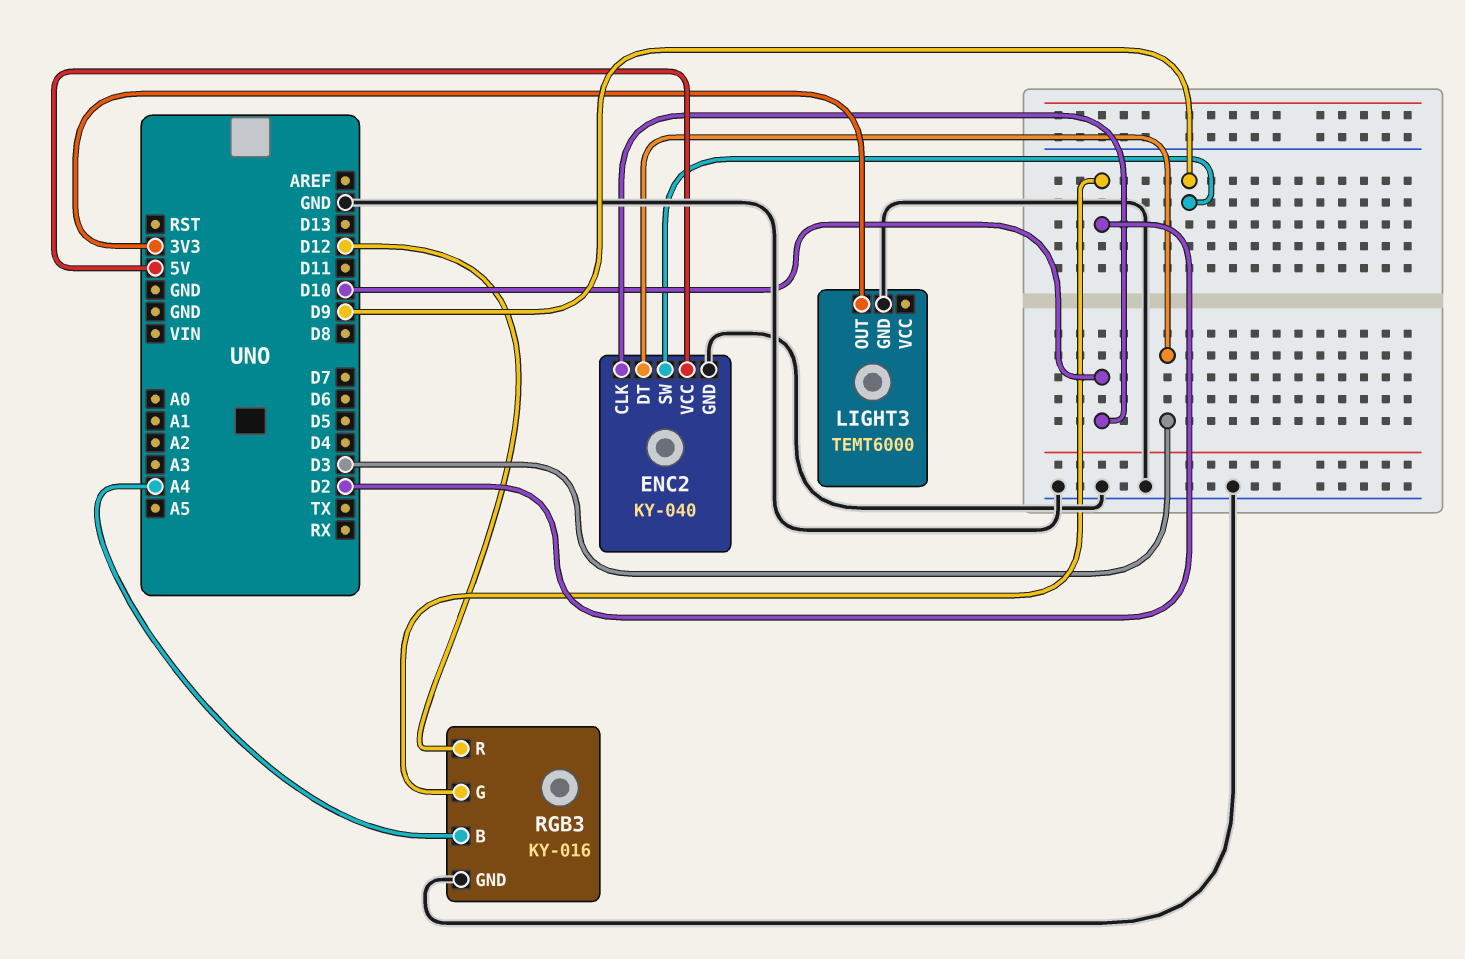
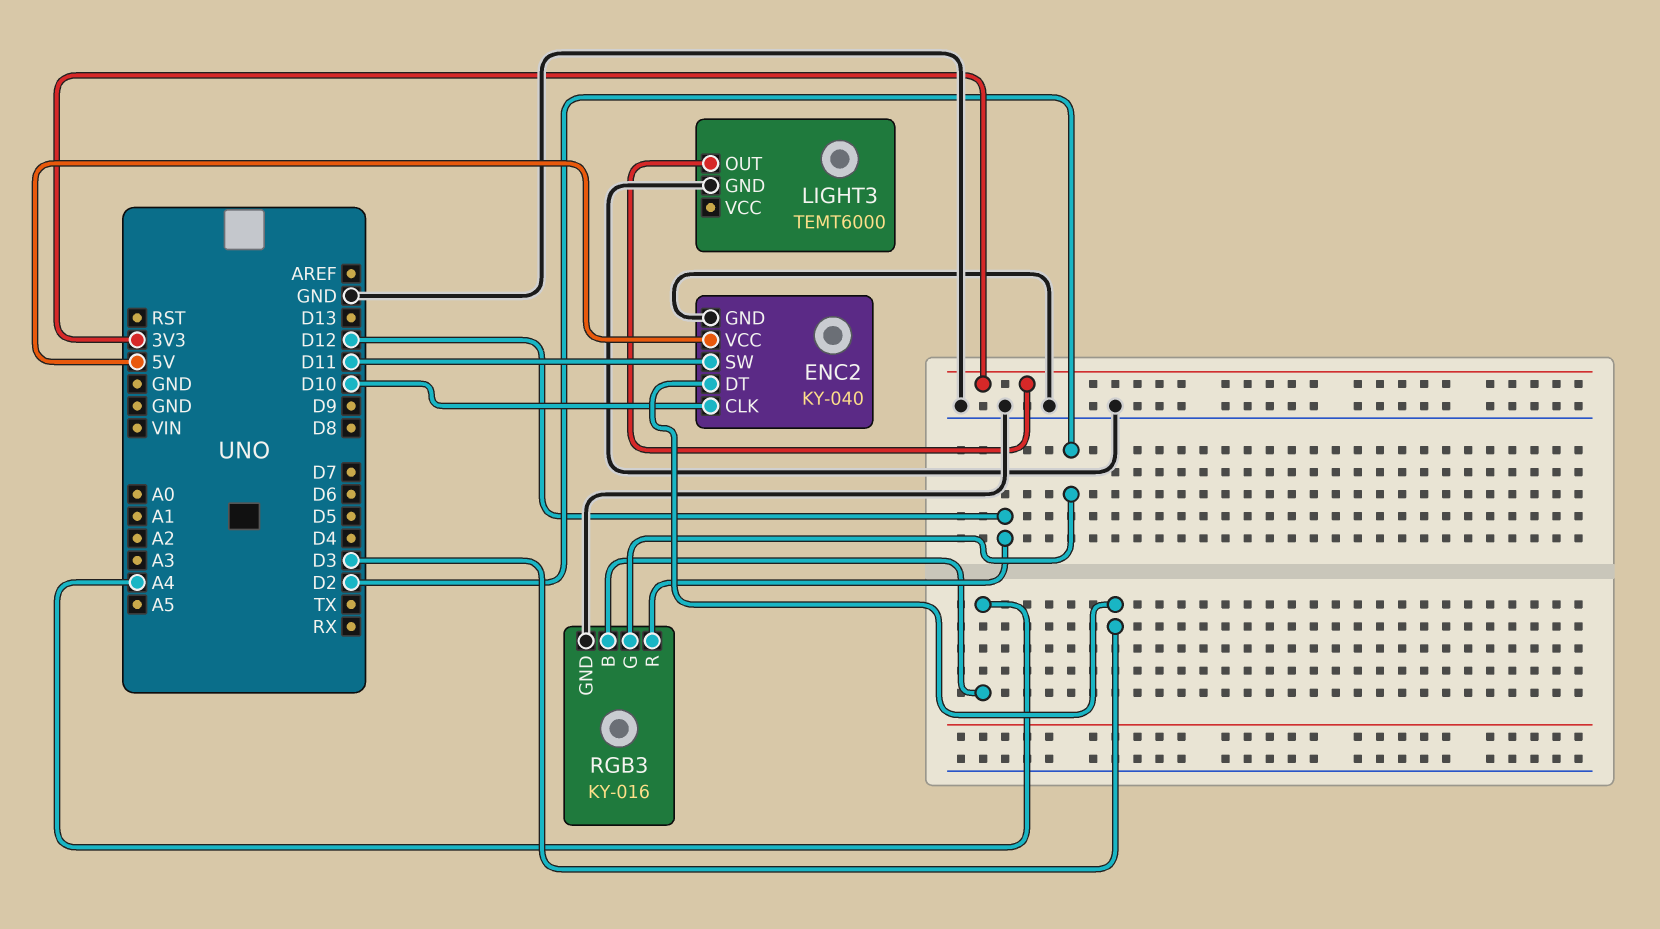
ENC2 pin SW: D9 -> D11

